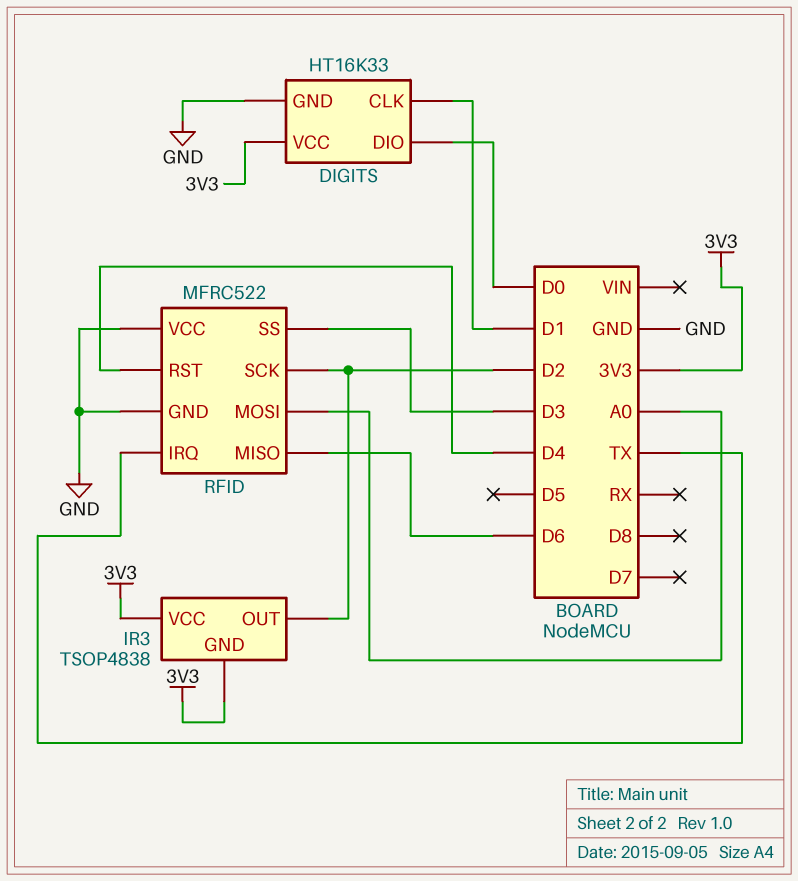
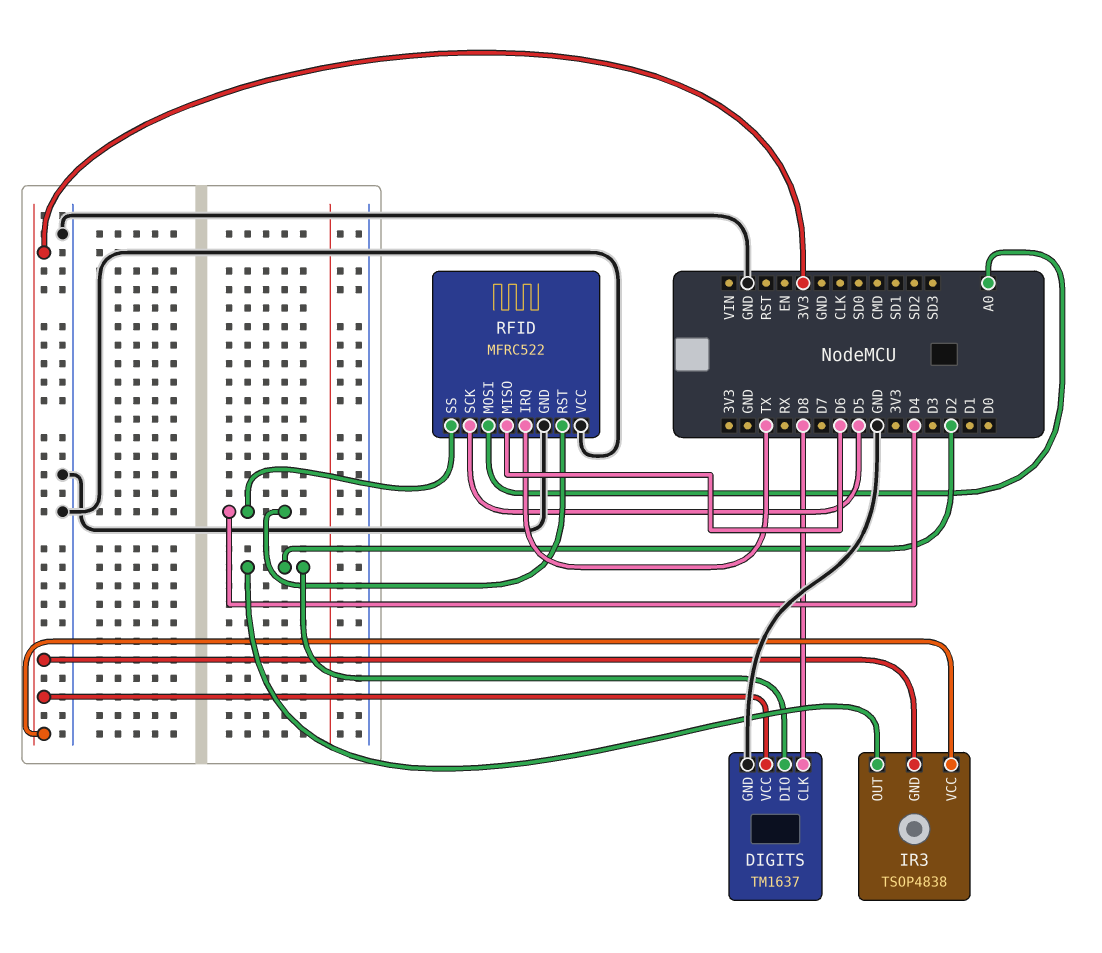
DIGITS: HT16K33 -> TM1637
DIGITS pin CLK: D1 -> D8
DIGITS pin DIO: D0 -> D2
RFID pin SCK: D2 -> D5
RFID pin SS: D3 -> D4

